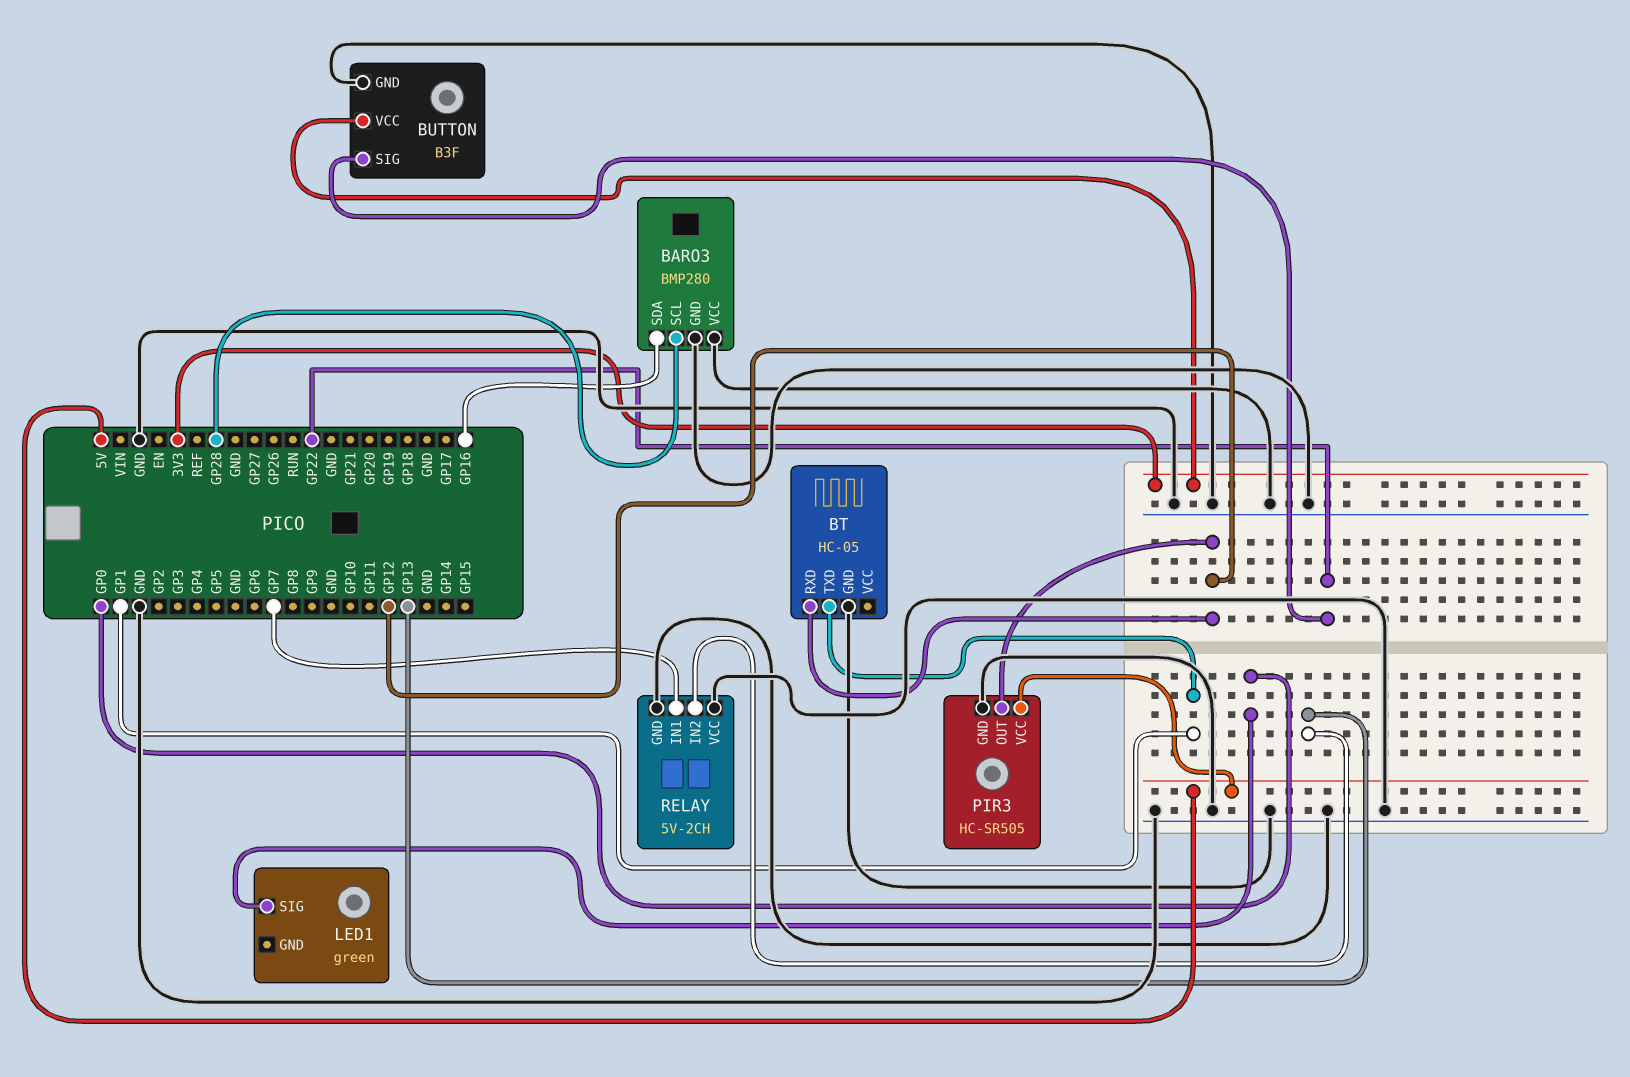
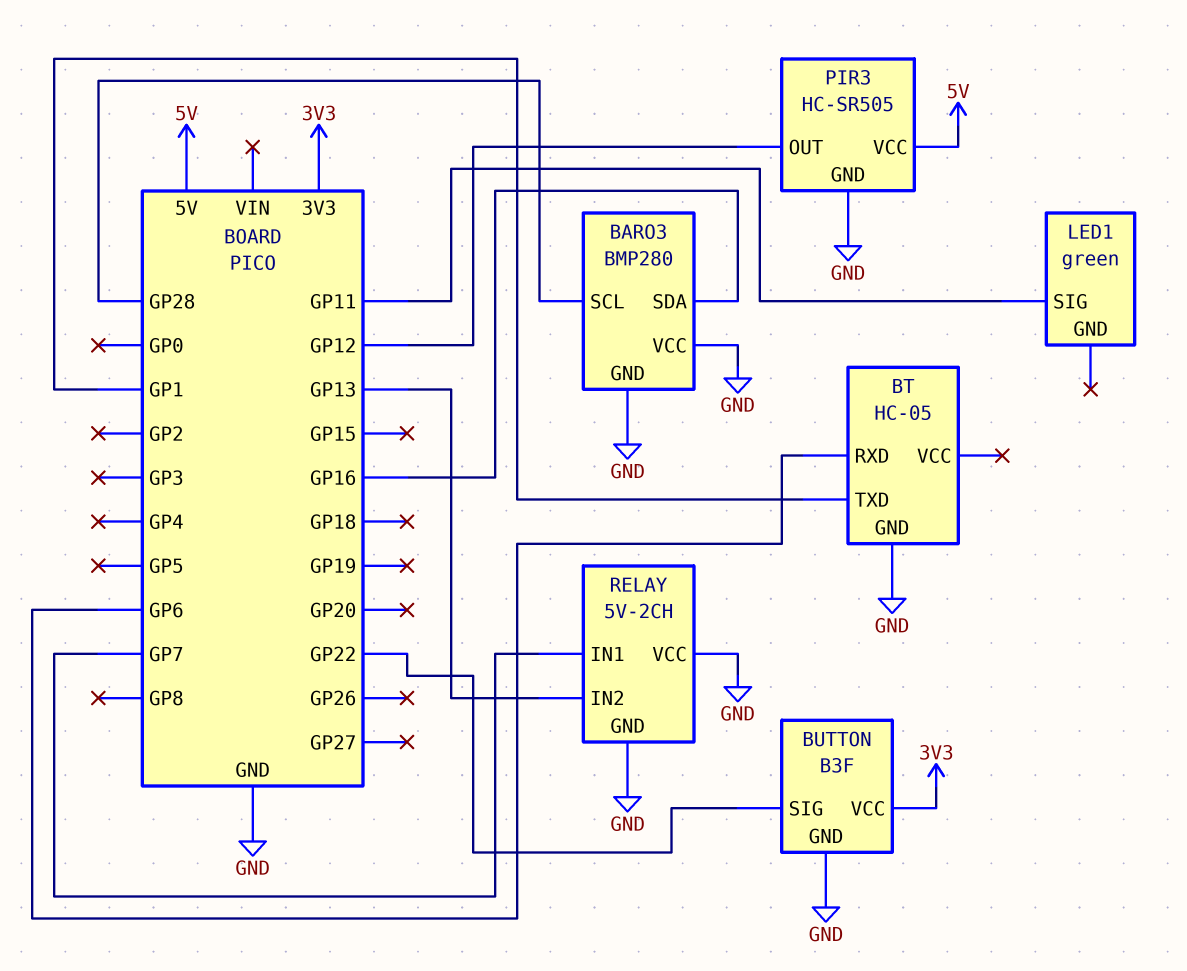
BT pin RXD: GP12 -> GP6
LED1 pin SIG: GP0 -> GP11

